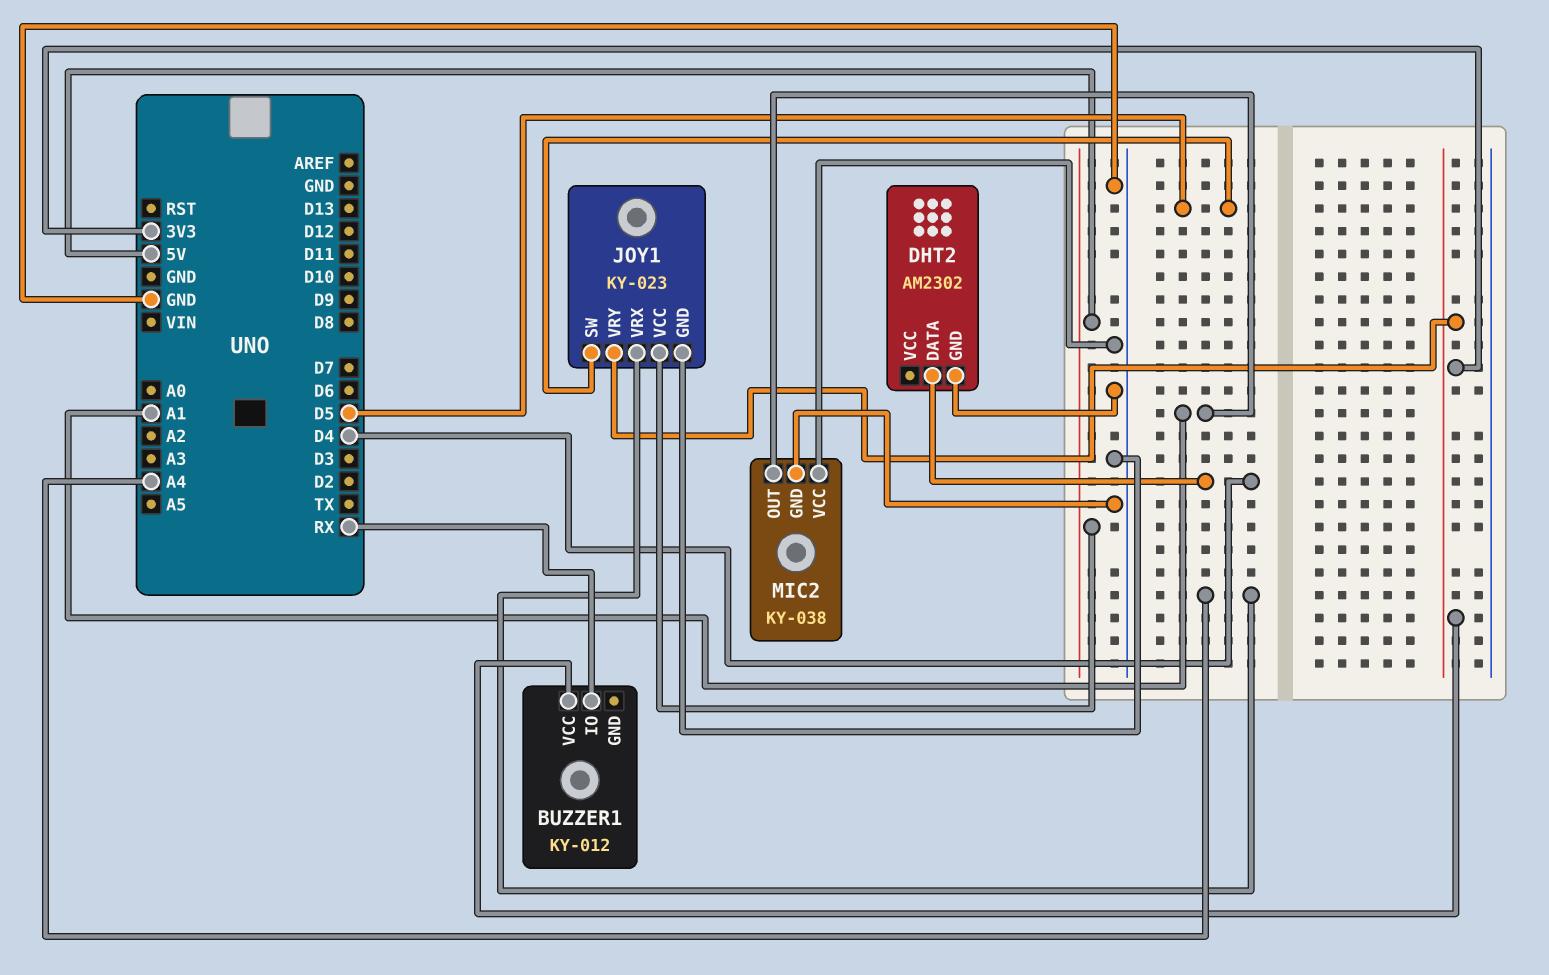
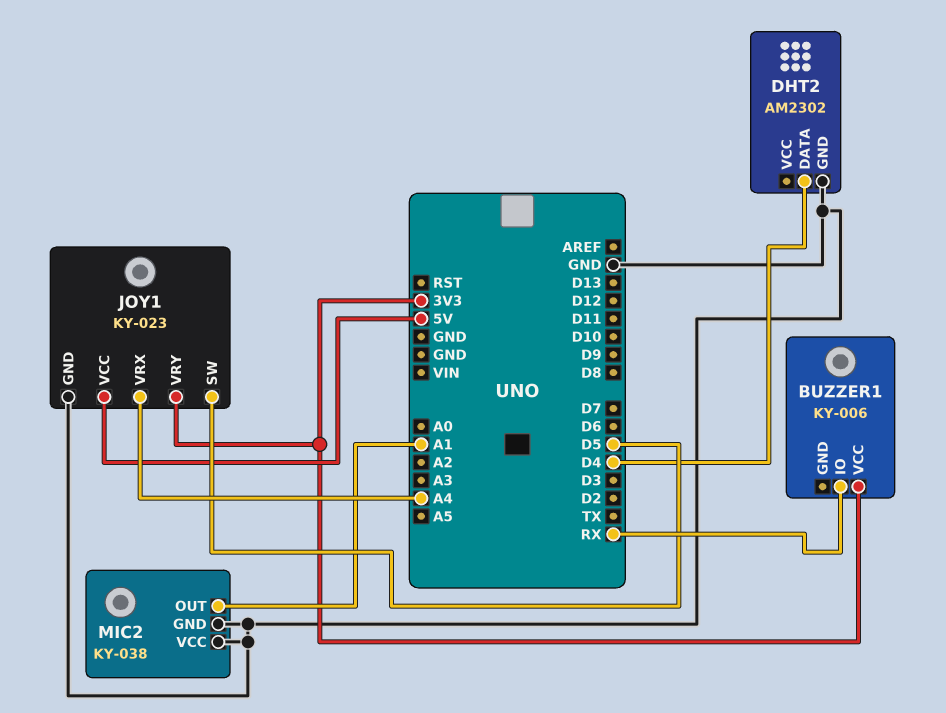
BUZZER1: KY-012 -> KY-006

